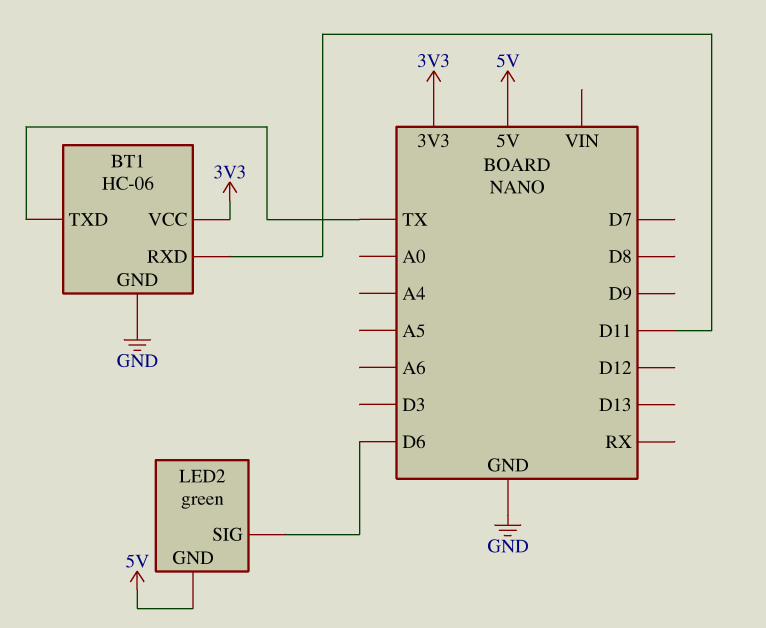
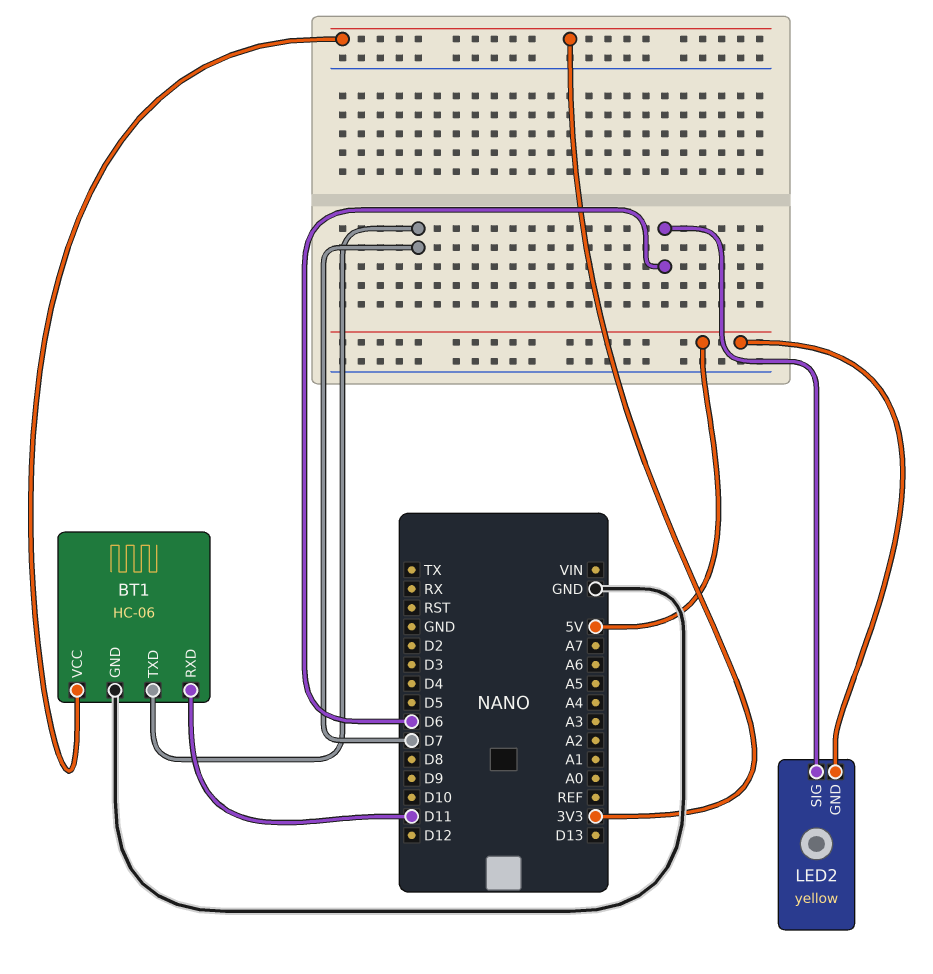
BT1 pin TXD: TX -> D7
LED2: green -> yellow

